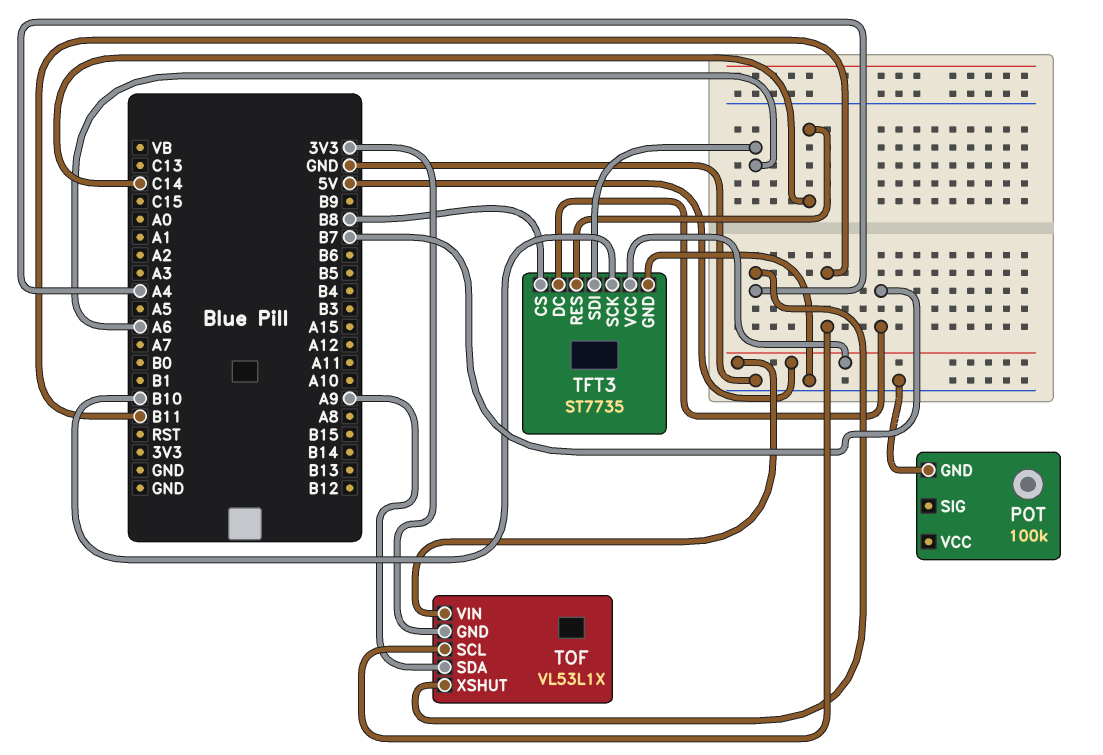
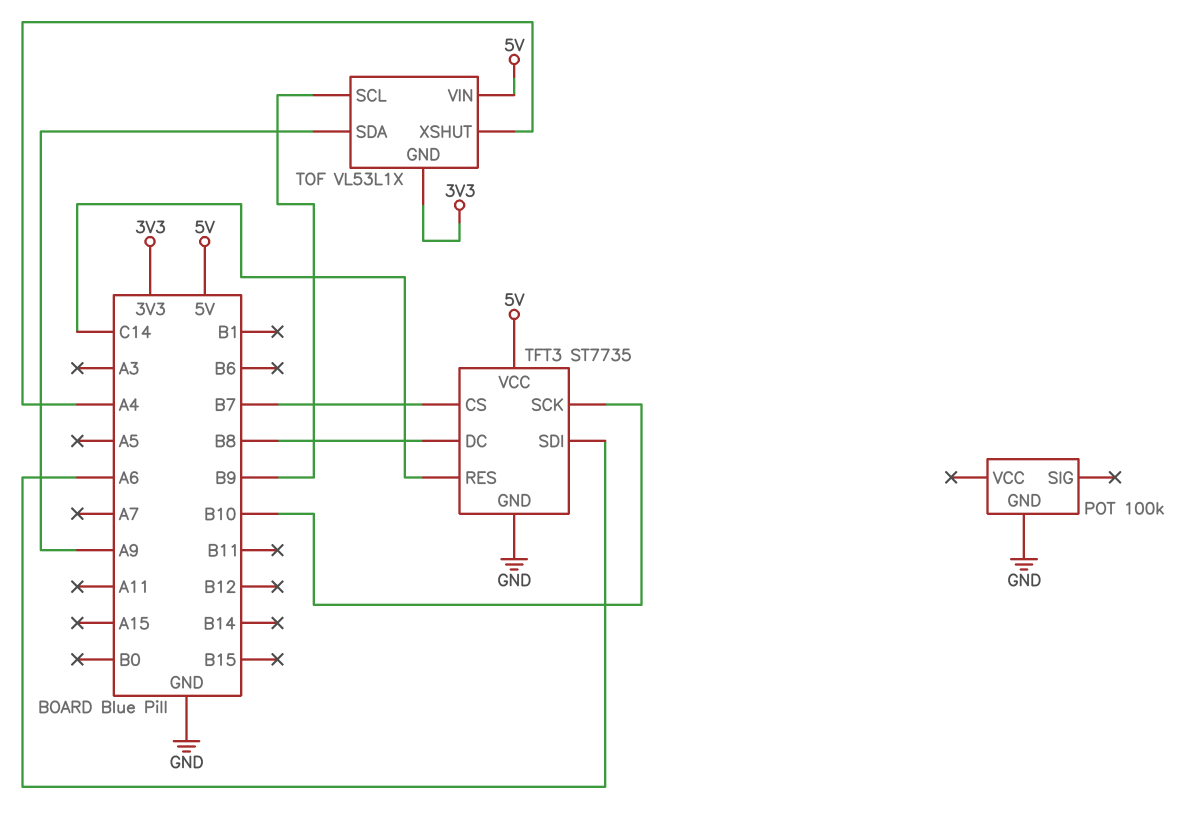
TFT3 pin CS: B8 -> B7
TFT3 pin DC: B7 -> B8
TOF pin SCL: B11 -> B9

